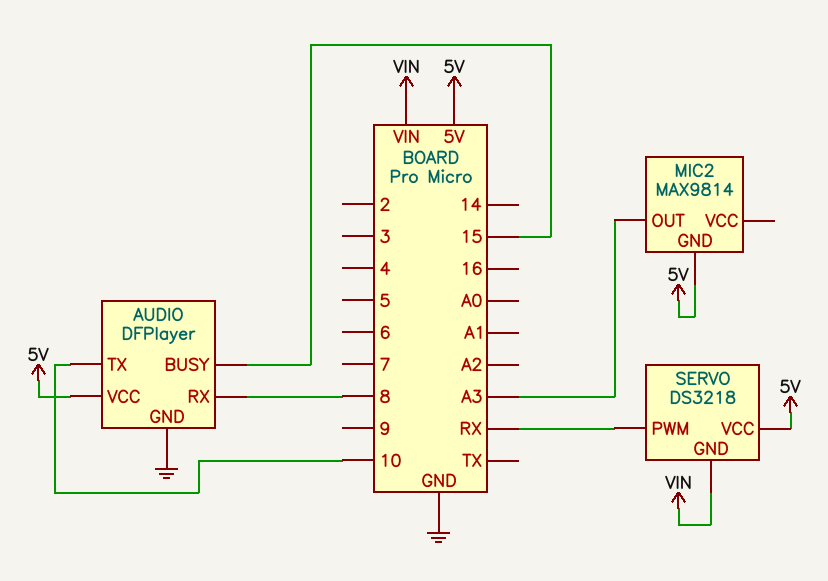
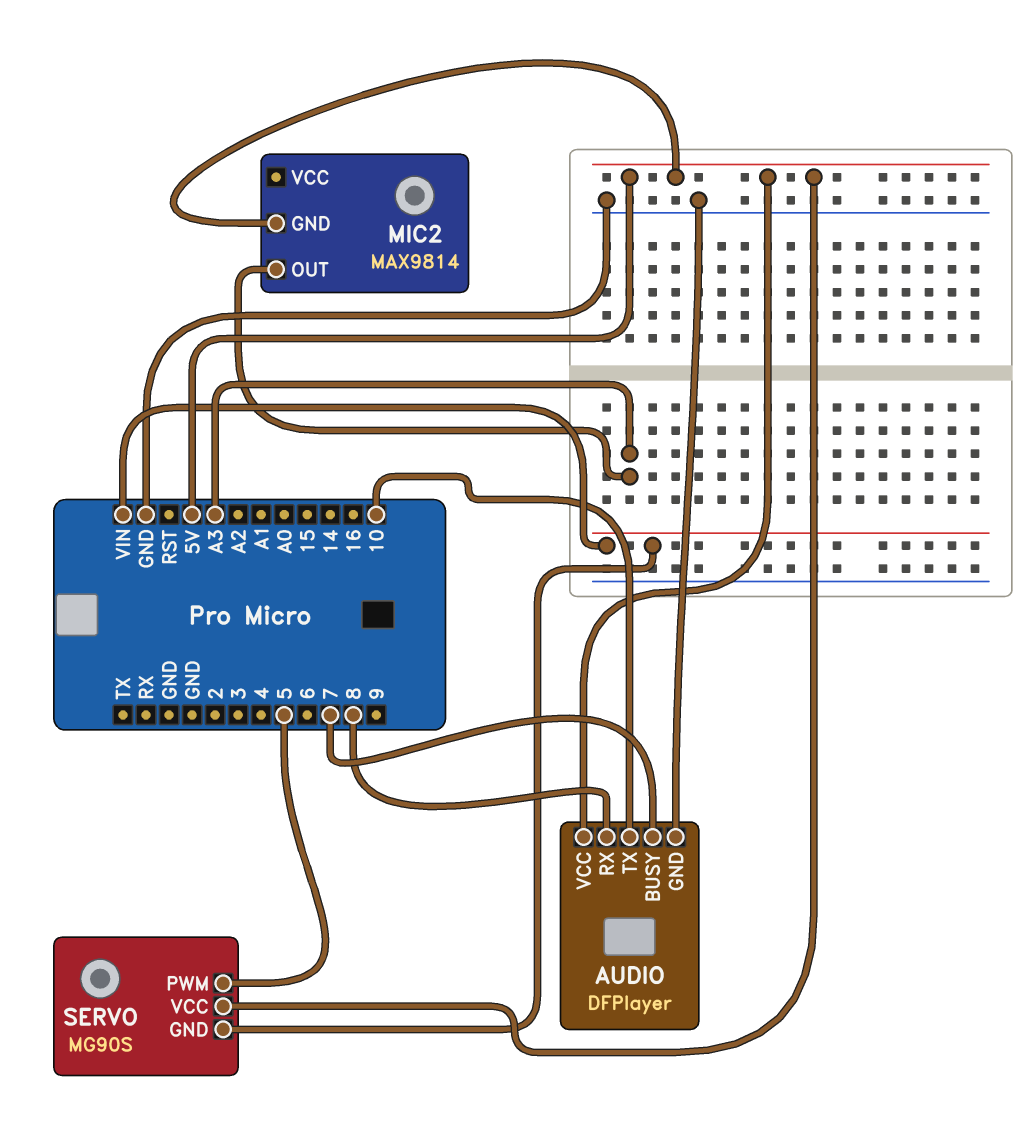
AUDIO pin BUSY: 15 -> 7
SERVO: DS3218 -> MG90S
SERVO pin PWM: RX -> 5

